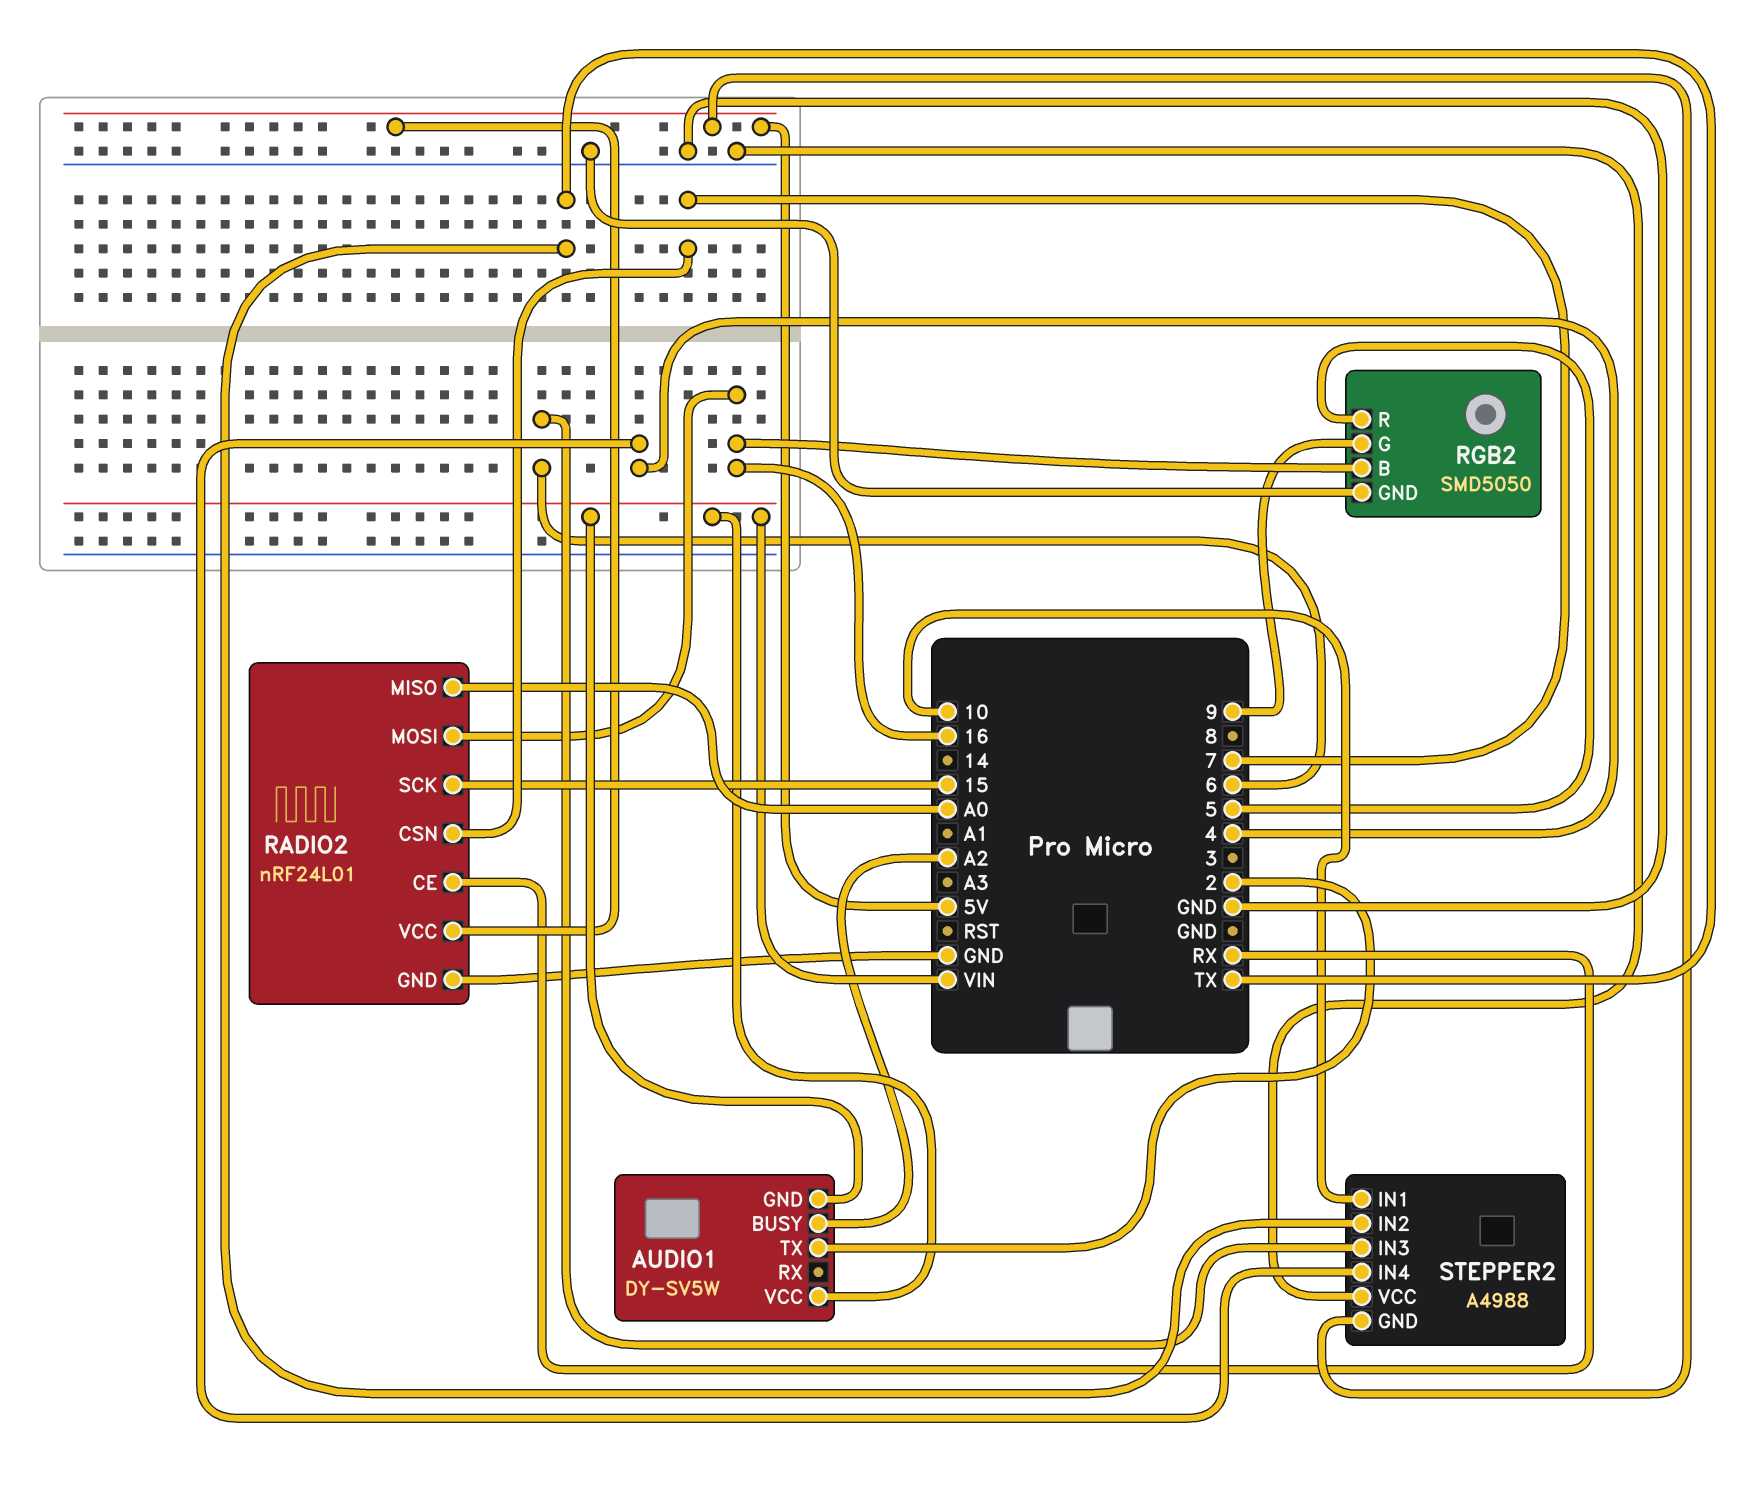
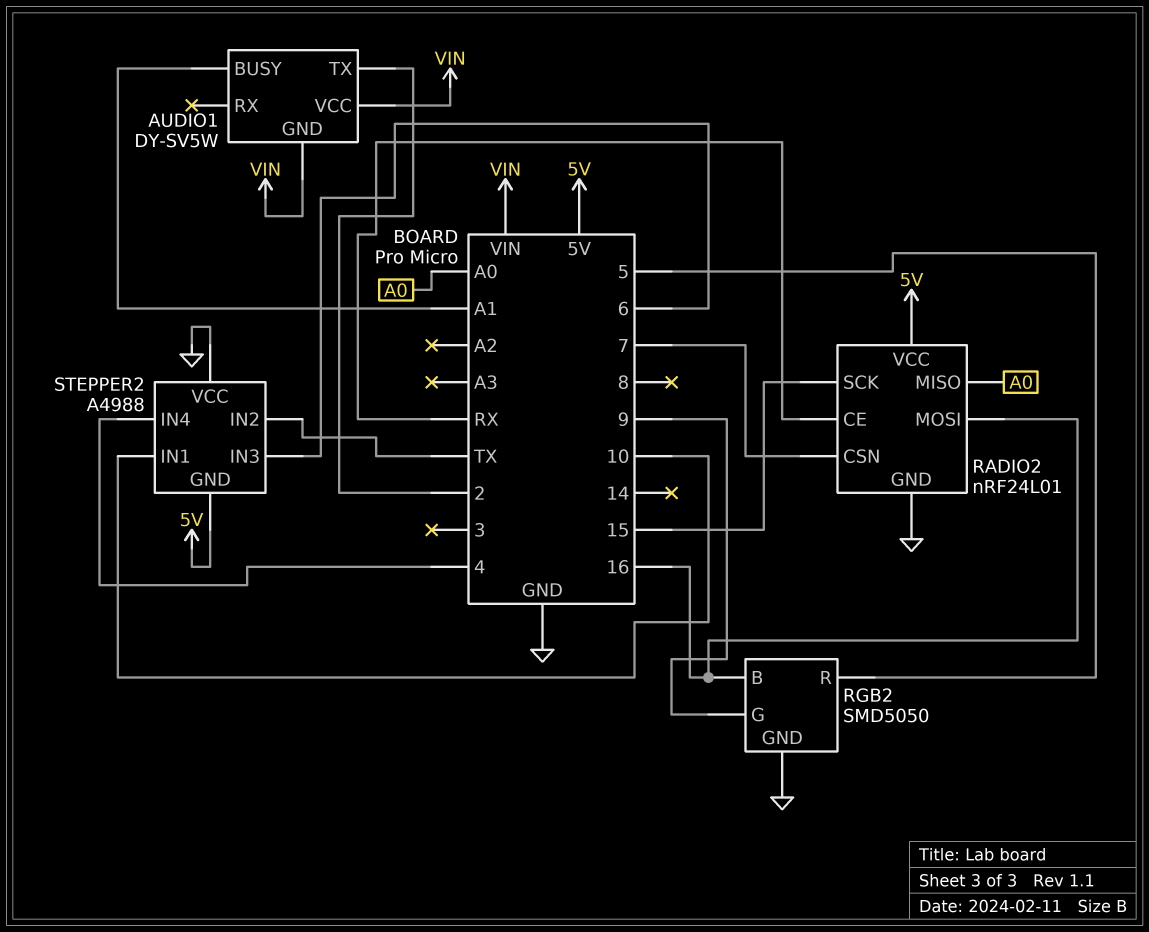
AUDIO1 pin BUSY: A2 -> A1

